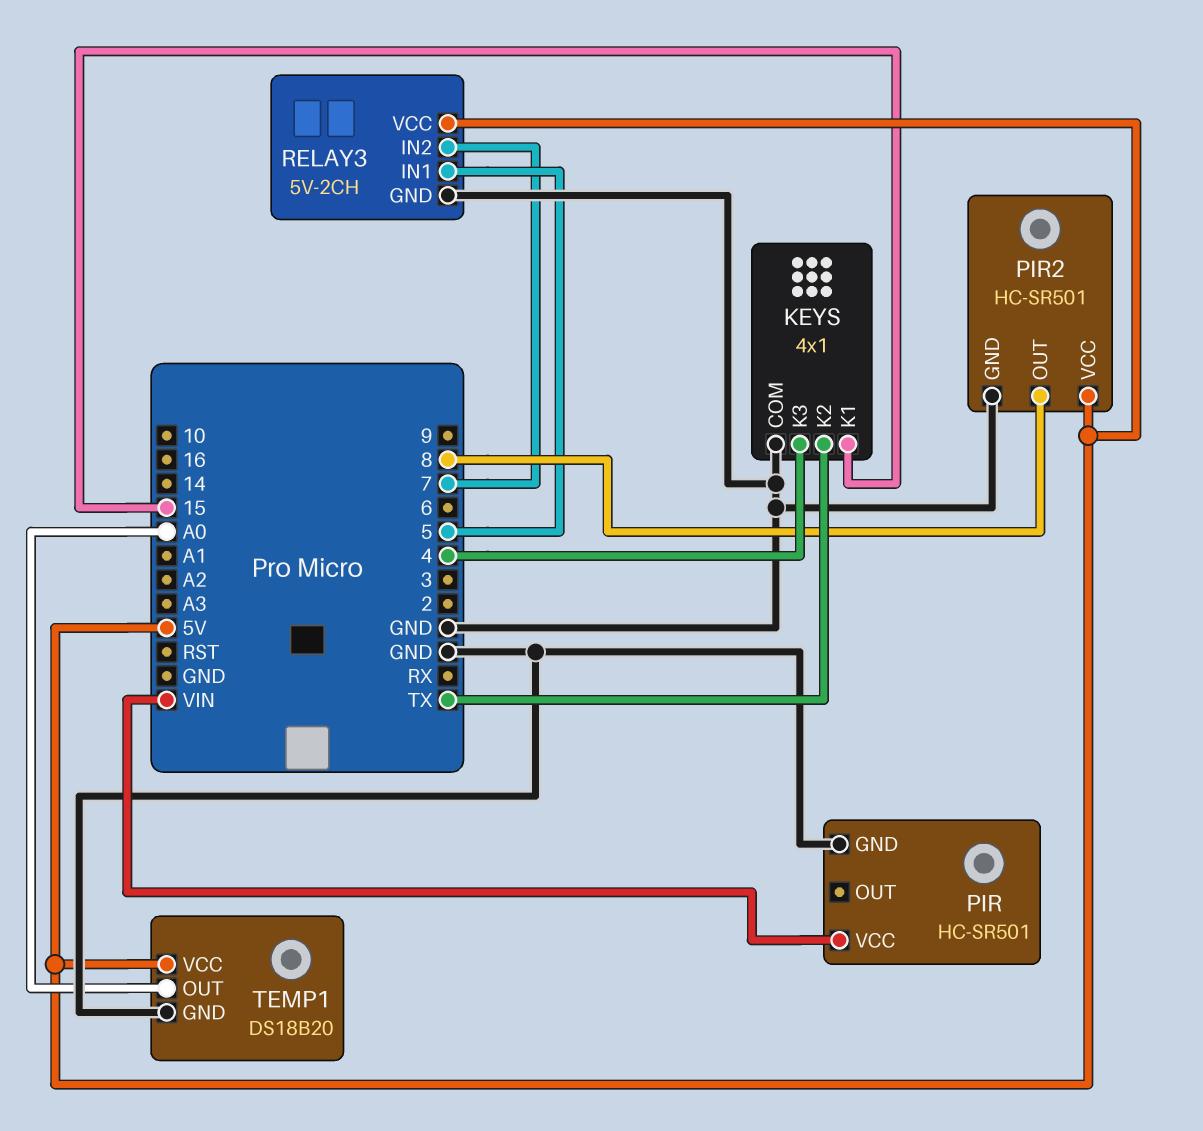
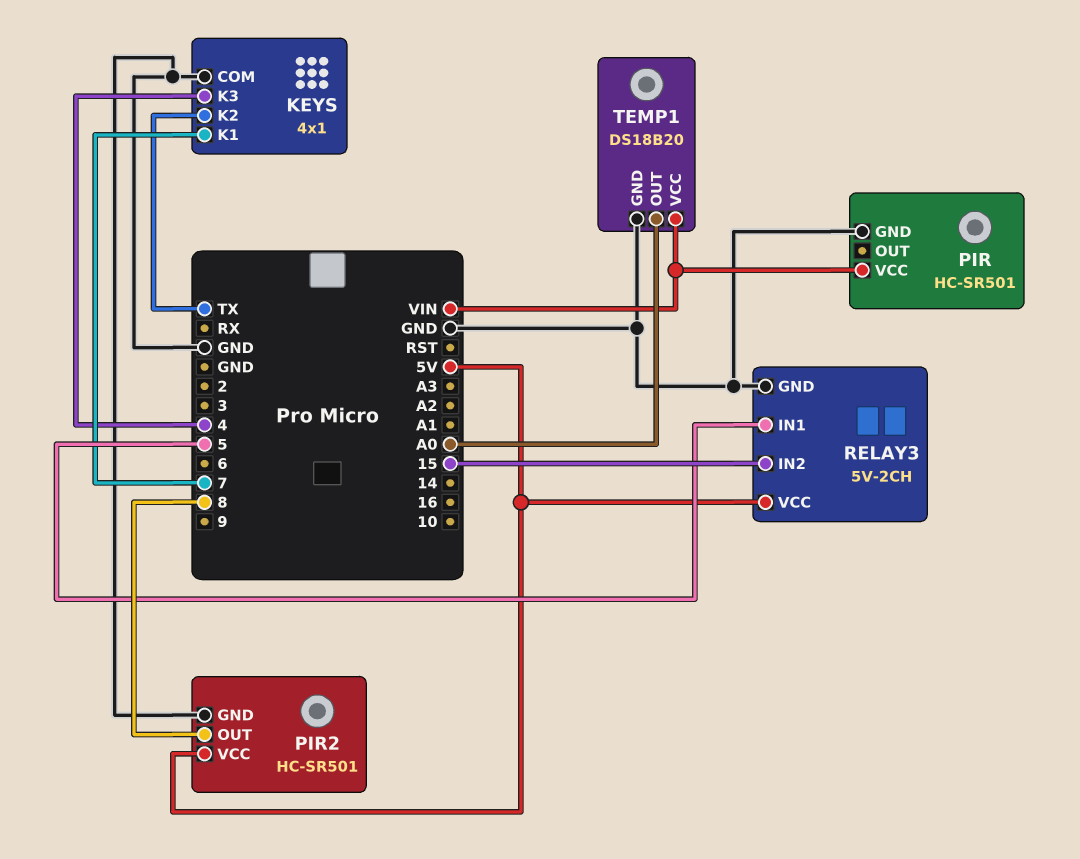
KEYS pin K1: 15 -> 7
RELAY3 pin IN2: 7 -> 15
TEMP1 pin VCC: 5V -> VIN

